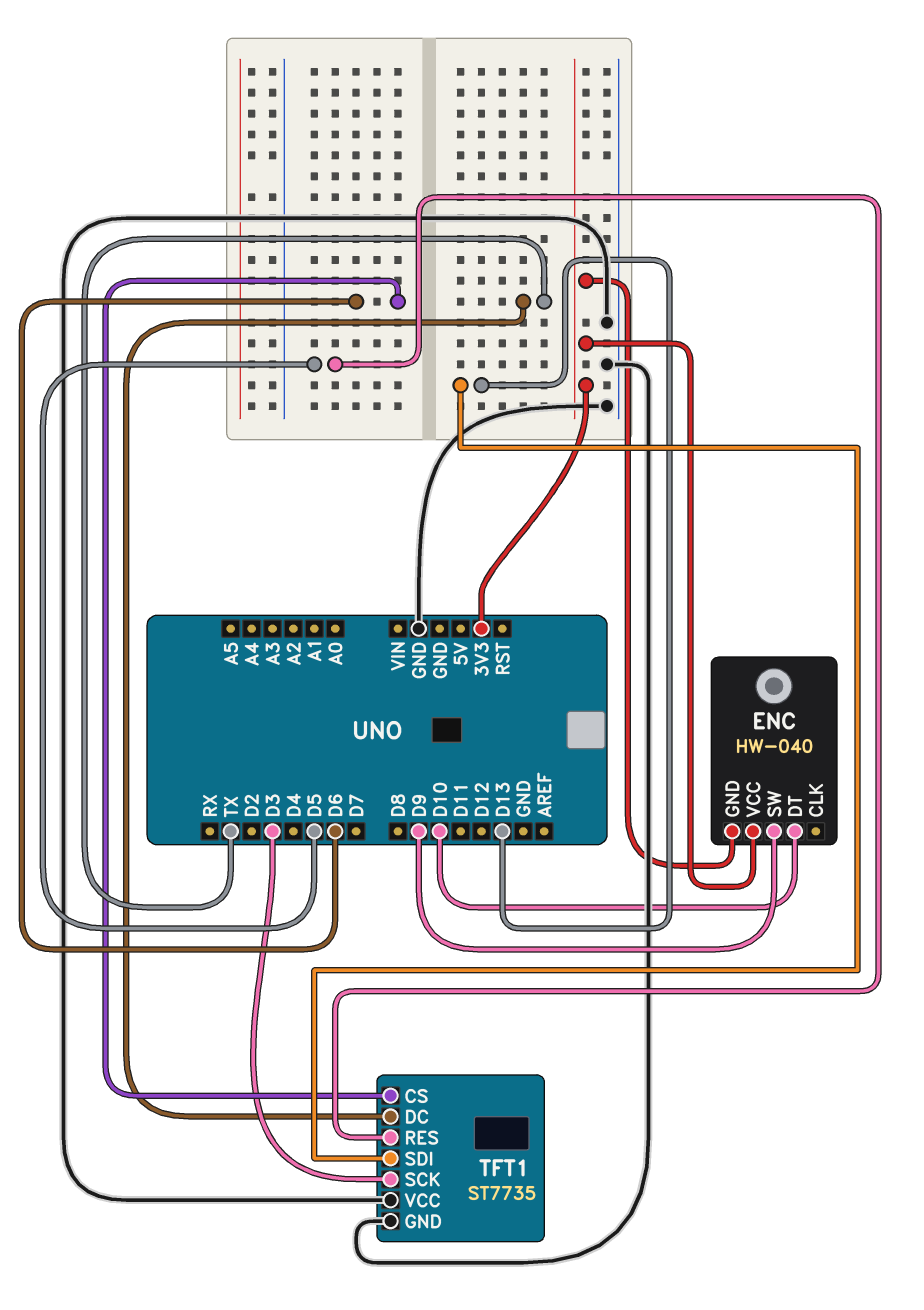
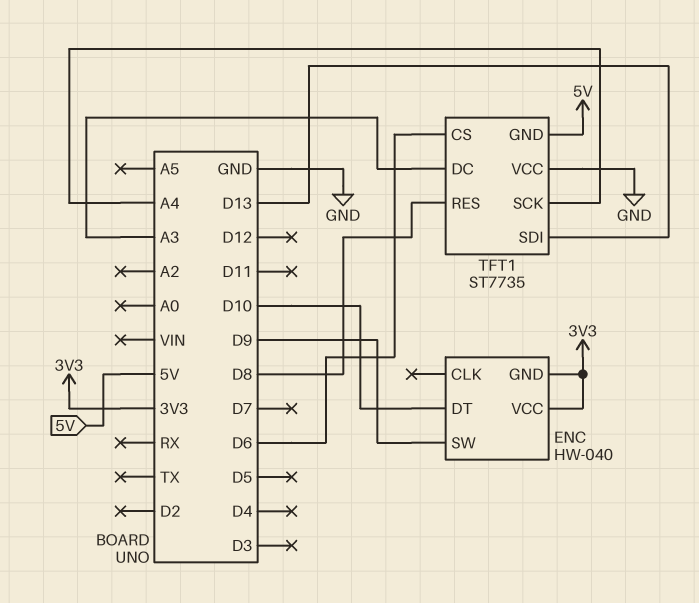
TFT1 pin DC: TX -> A3
TFT1 pin GND: GND -> 5V
TFT1 pin RES: D5 -> D8
TFT1 pin SCK: D3 -> A4

